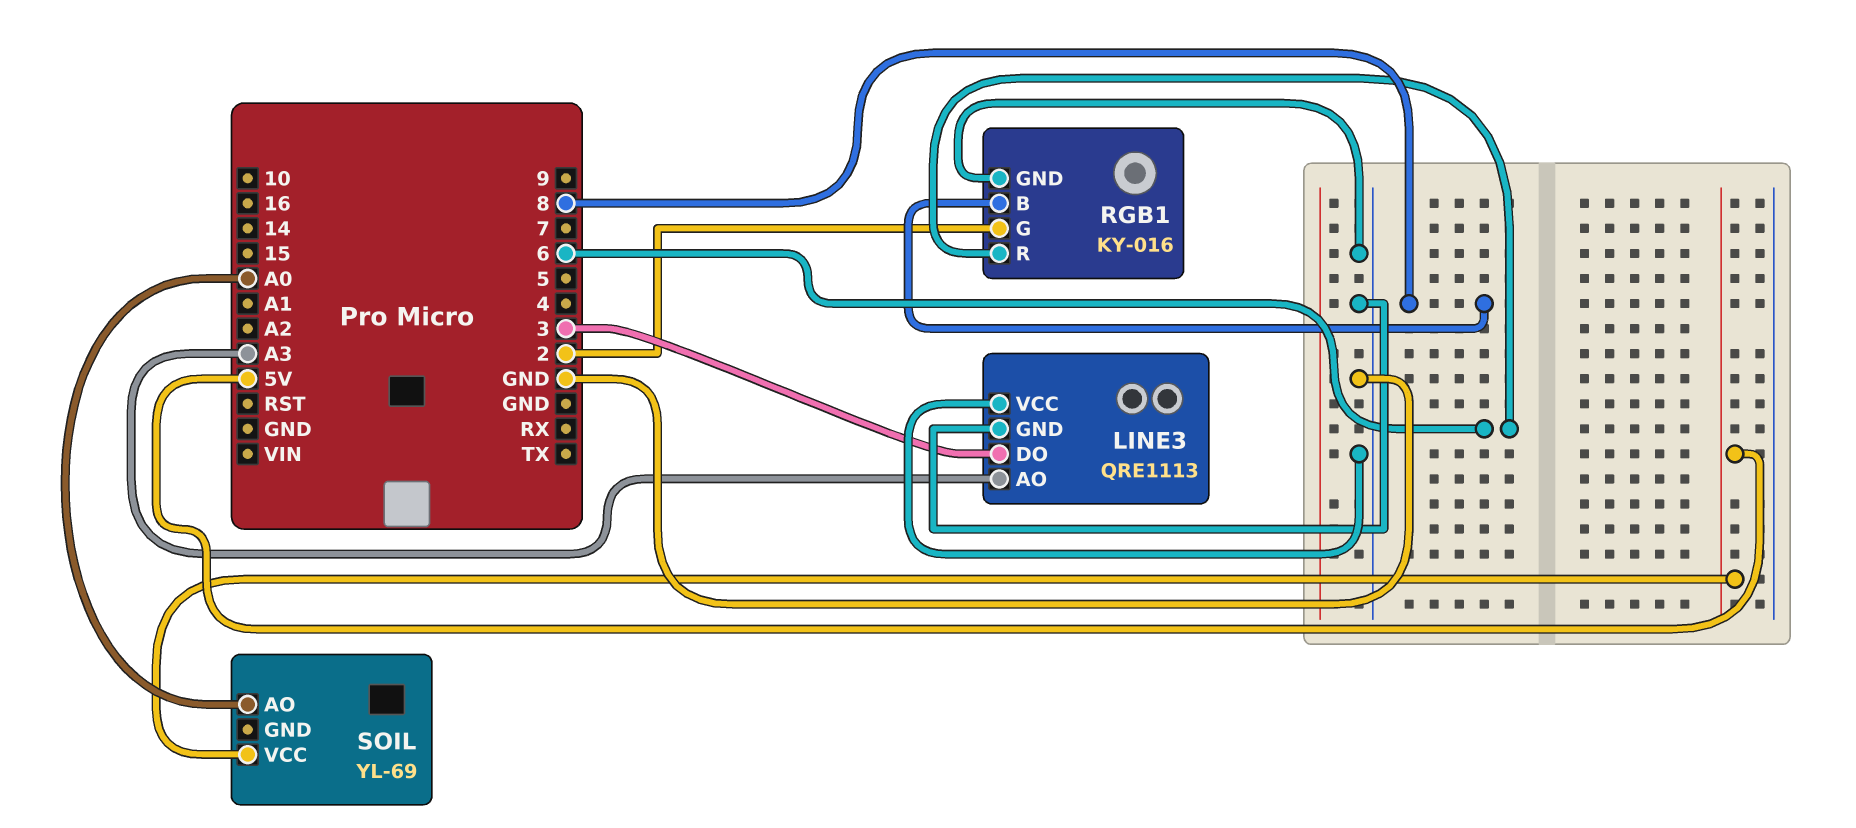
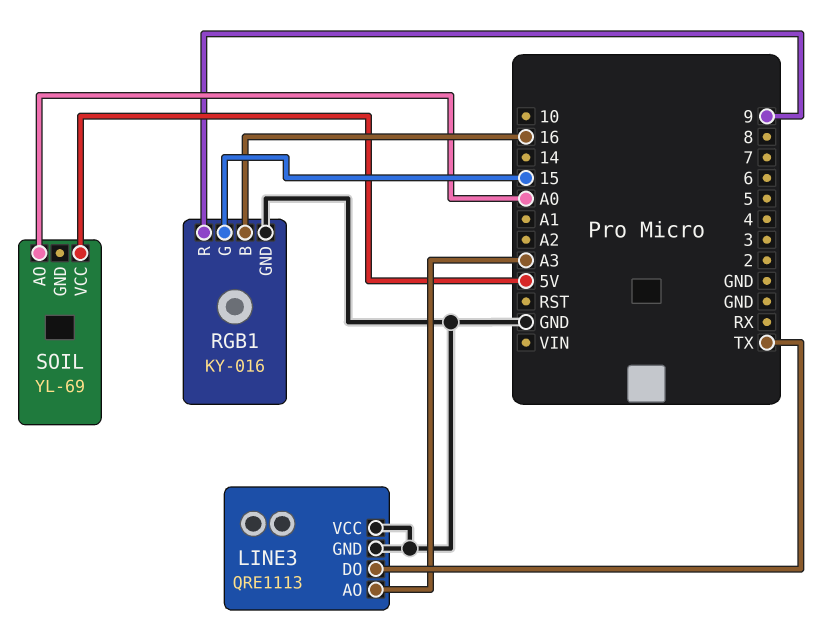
LINE3 pin DO: 3 -> TX
RGB1 pin B: 8 -> 16
RGB1 pin G: 2 -> 15
RGB1 pin R: 6 -> 9

